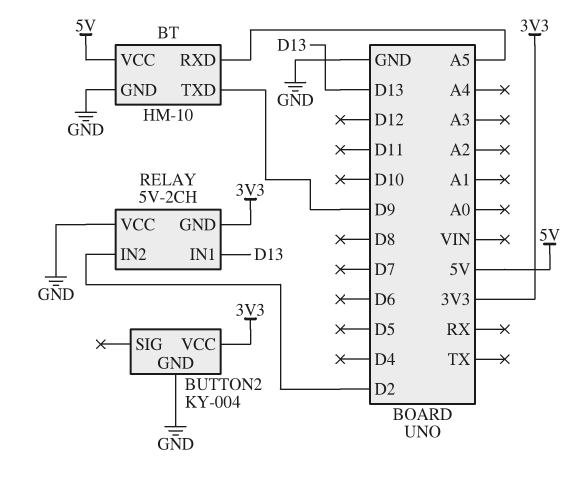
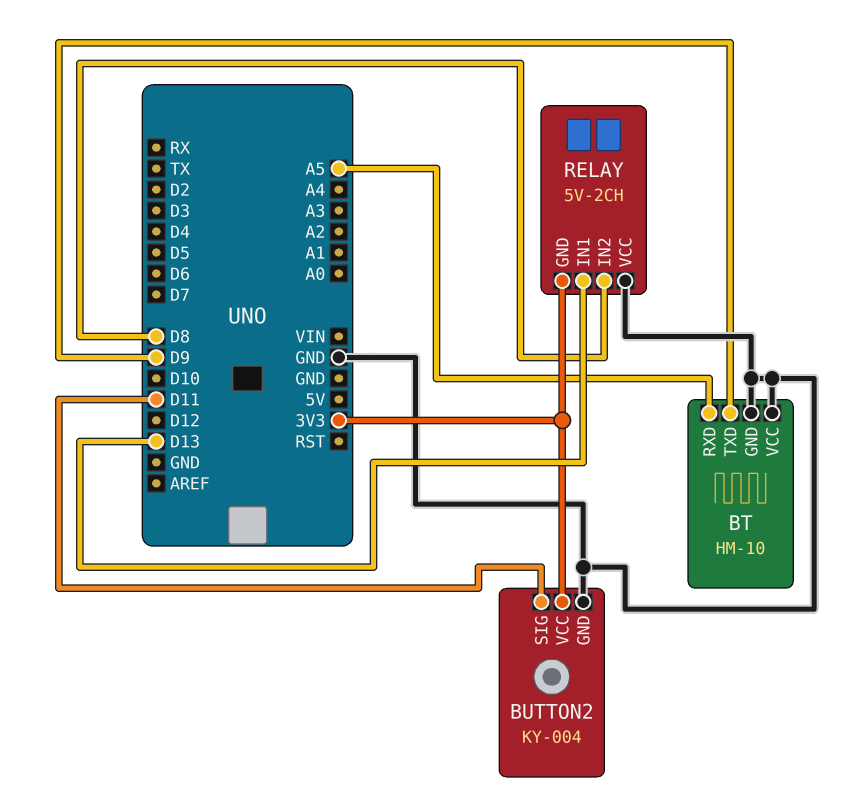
BT pin VCC: 5V -> GND
BUTTON2 pin SIG: none -> D11
RELAY pin IN2: D2 -> D8

